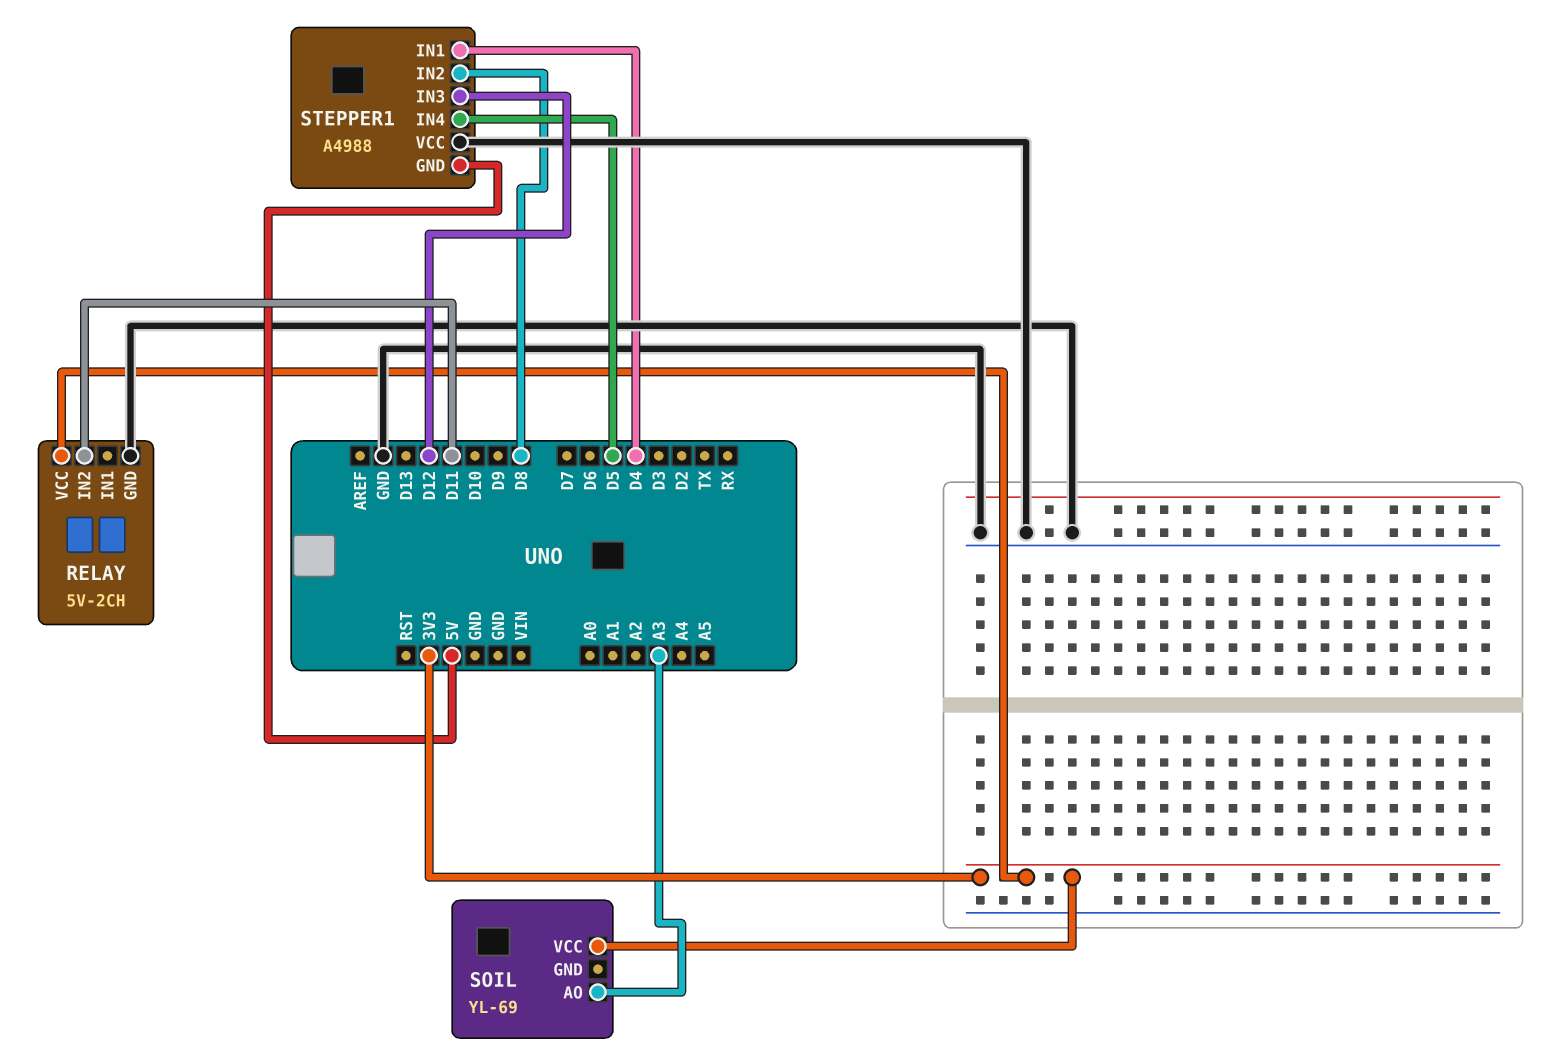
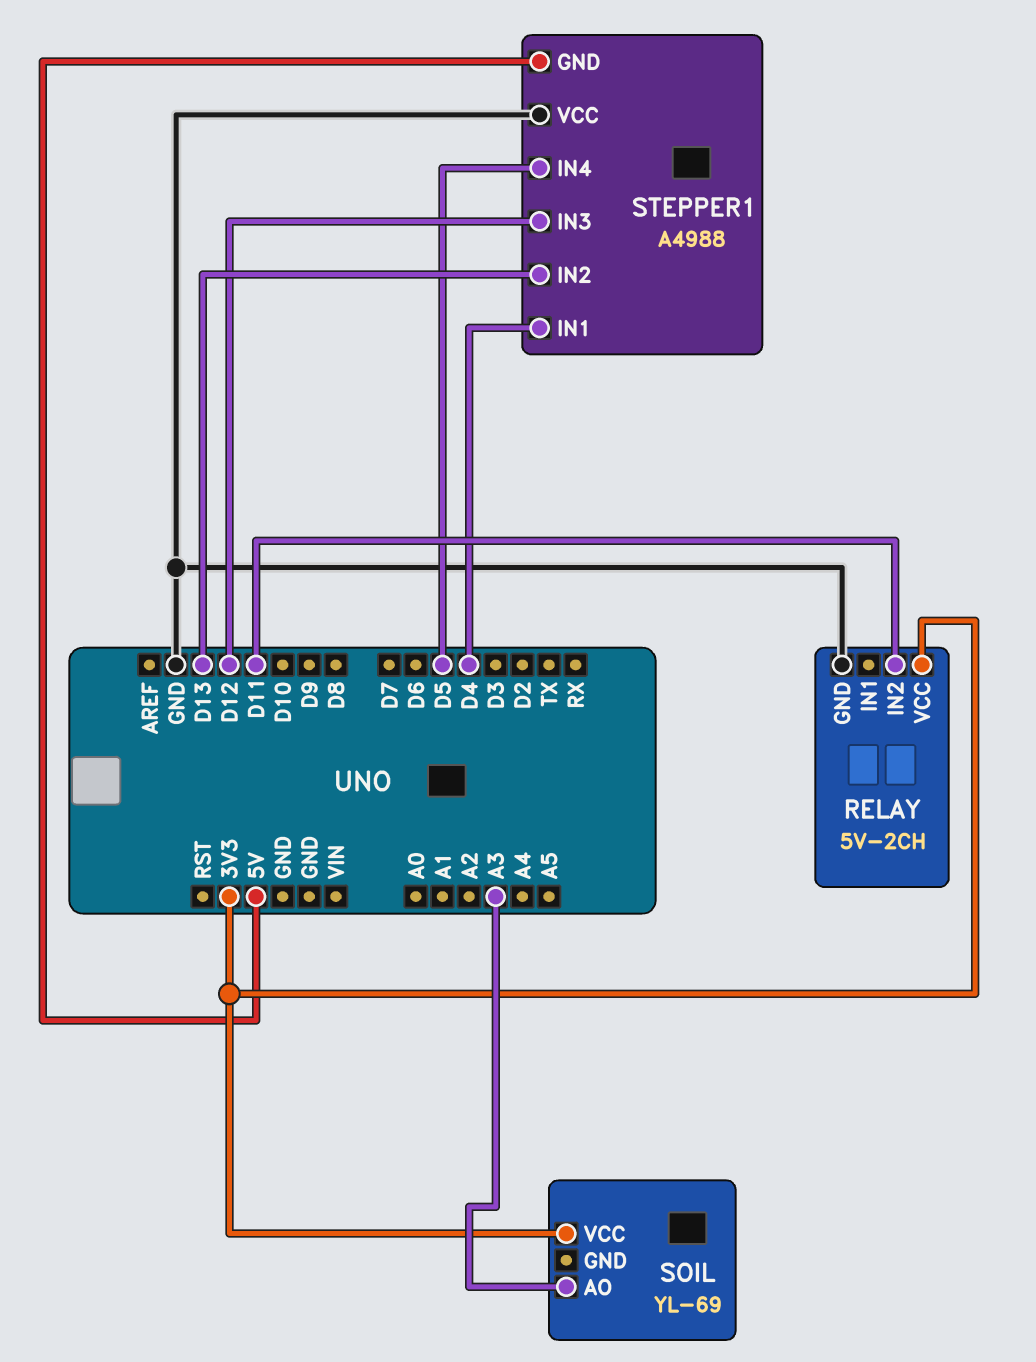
STEPPER1 pin IN2: D8 -> D13

